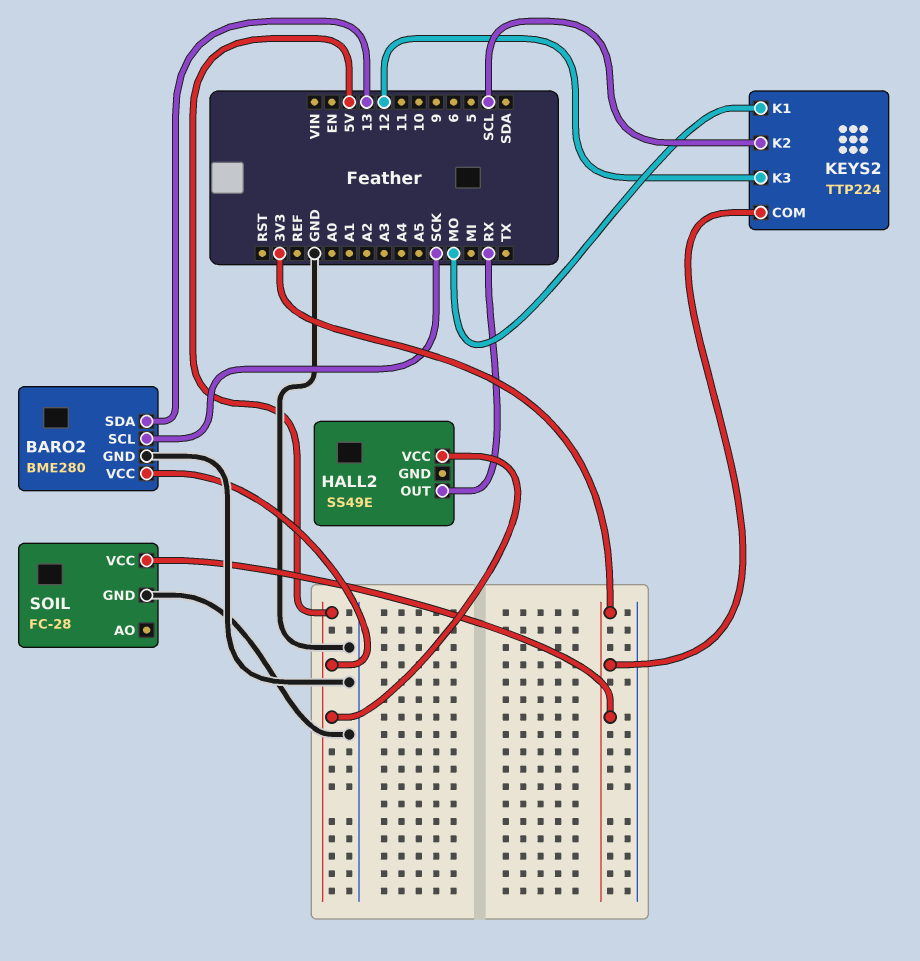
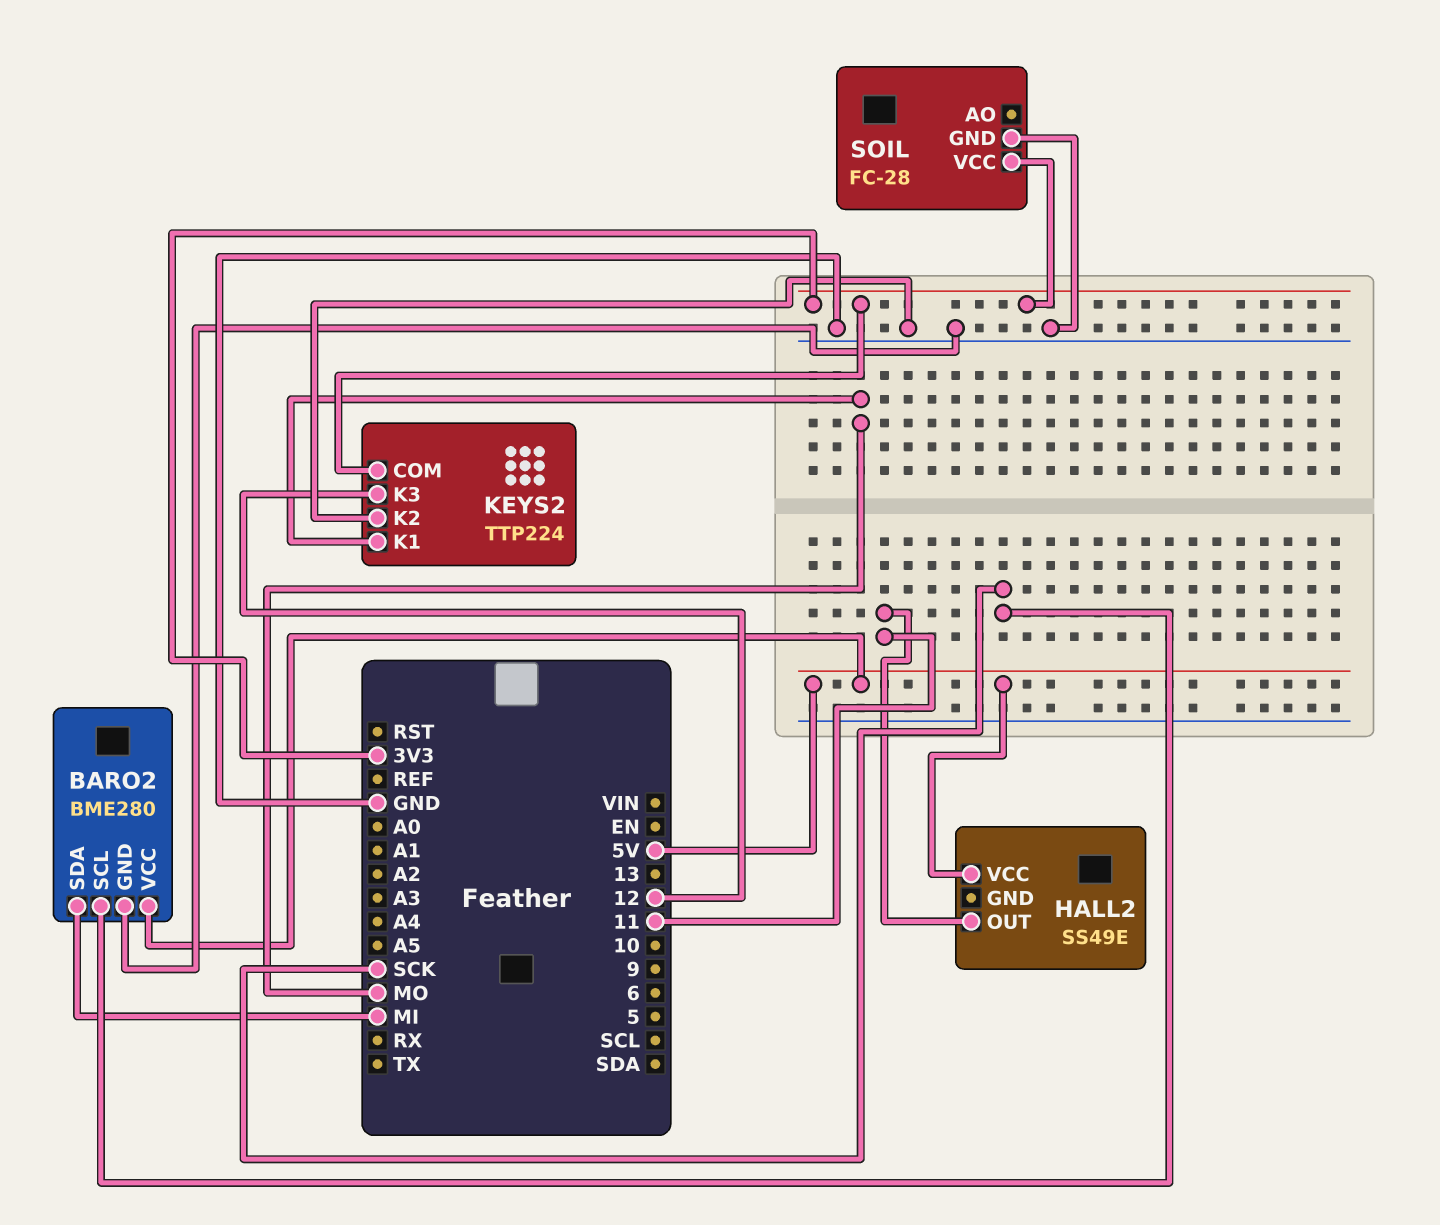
BARO2 pin SDA: 13 -> MI
HALL2 pin OUT: RX -> 11
KEYS2 pin K2: SCL -> GND

